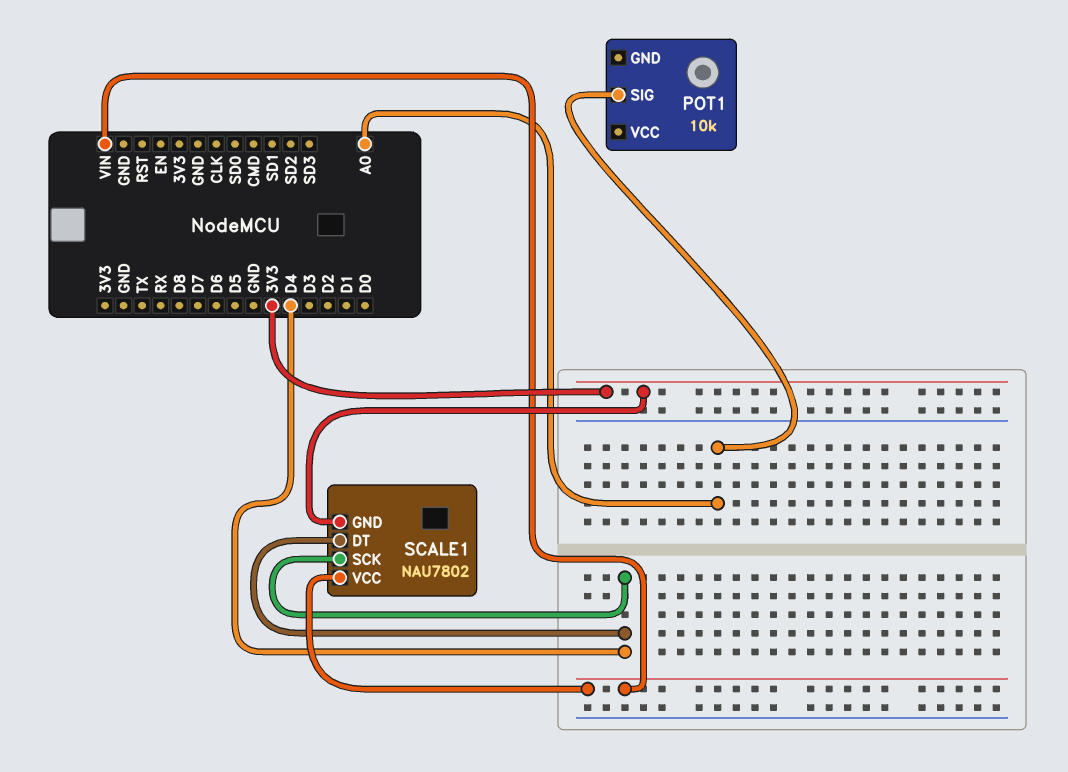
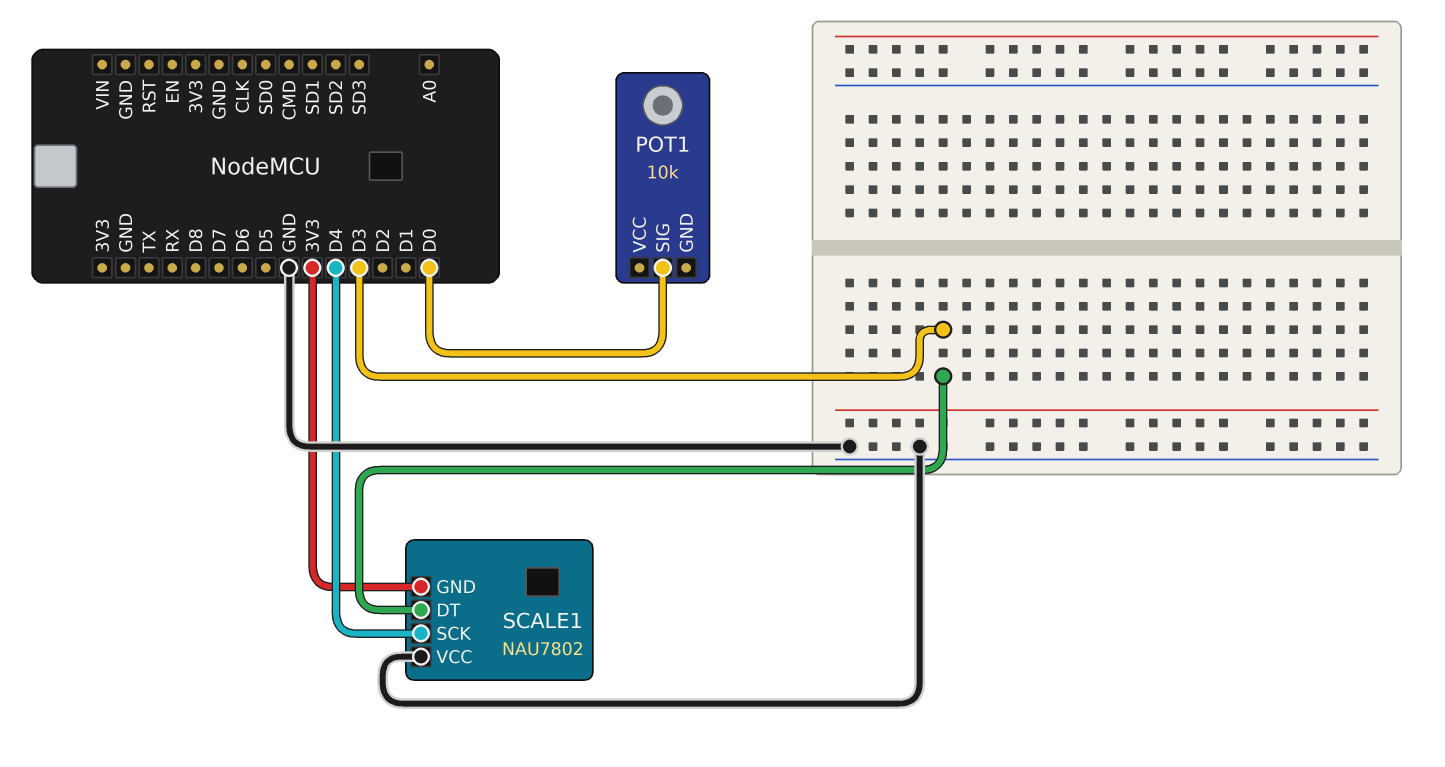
POT1 pin SIG: A0 -> D0
SCALE1 pin DT: D4 -> D3
SCALE1 pin VCC: VIN -> GND

